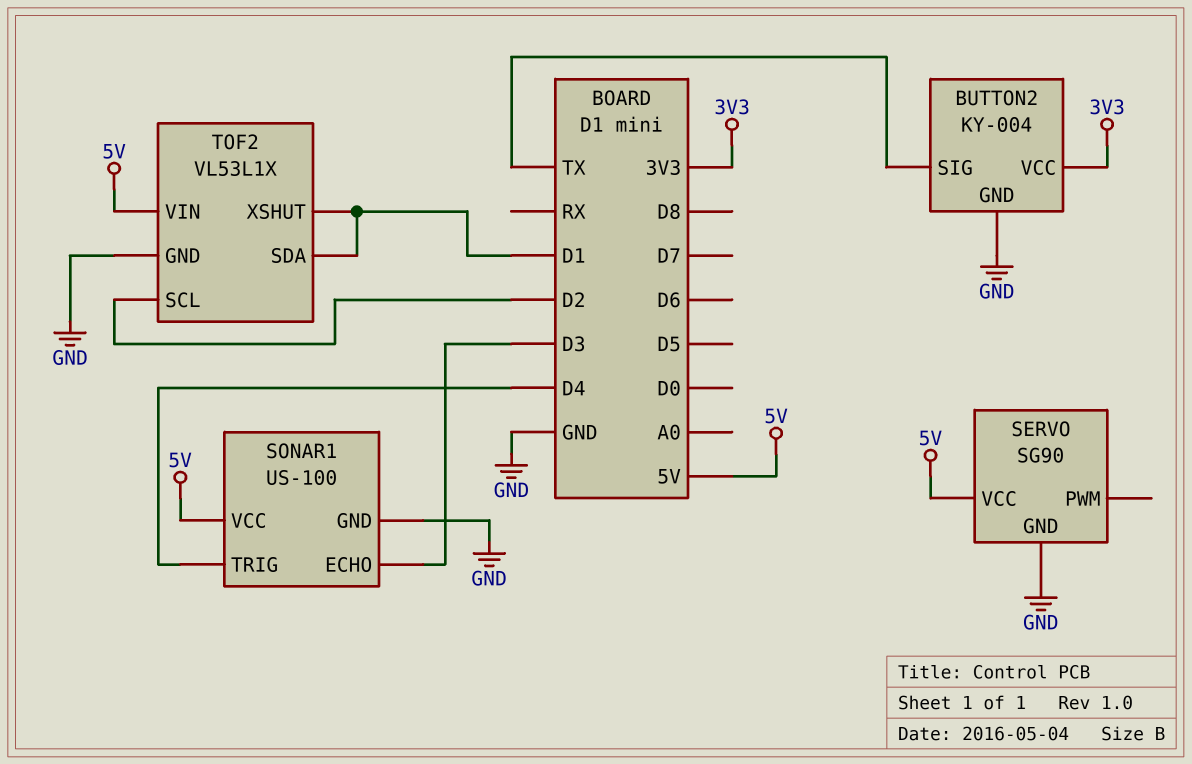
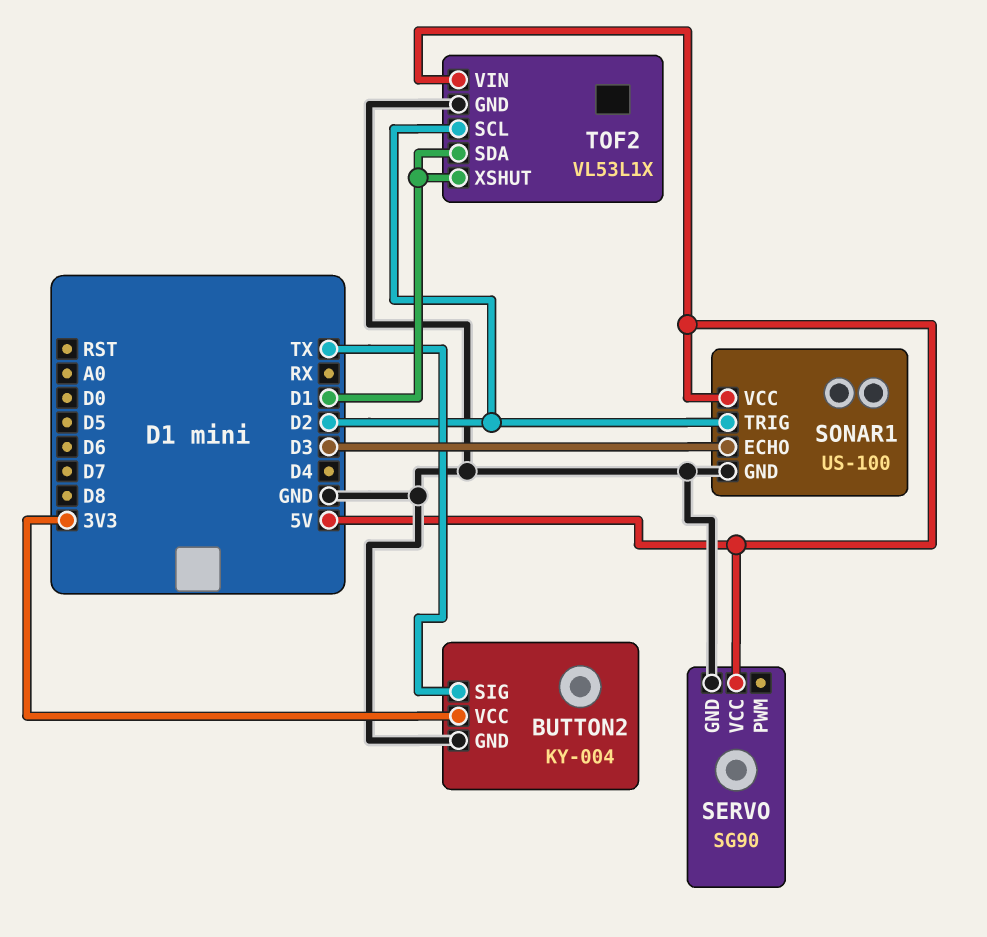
SONAR1 pin TRIG: D4 -> D2

